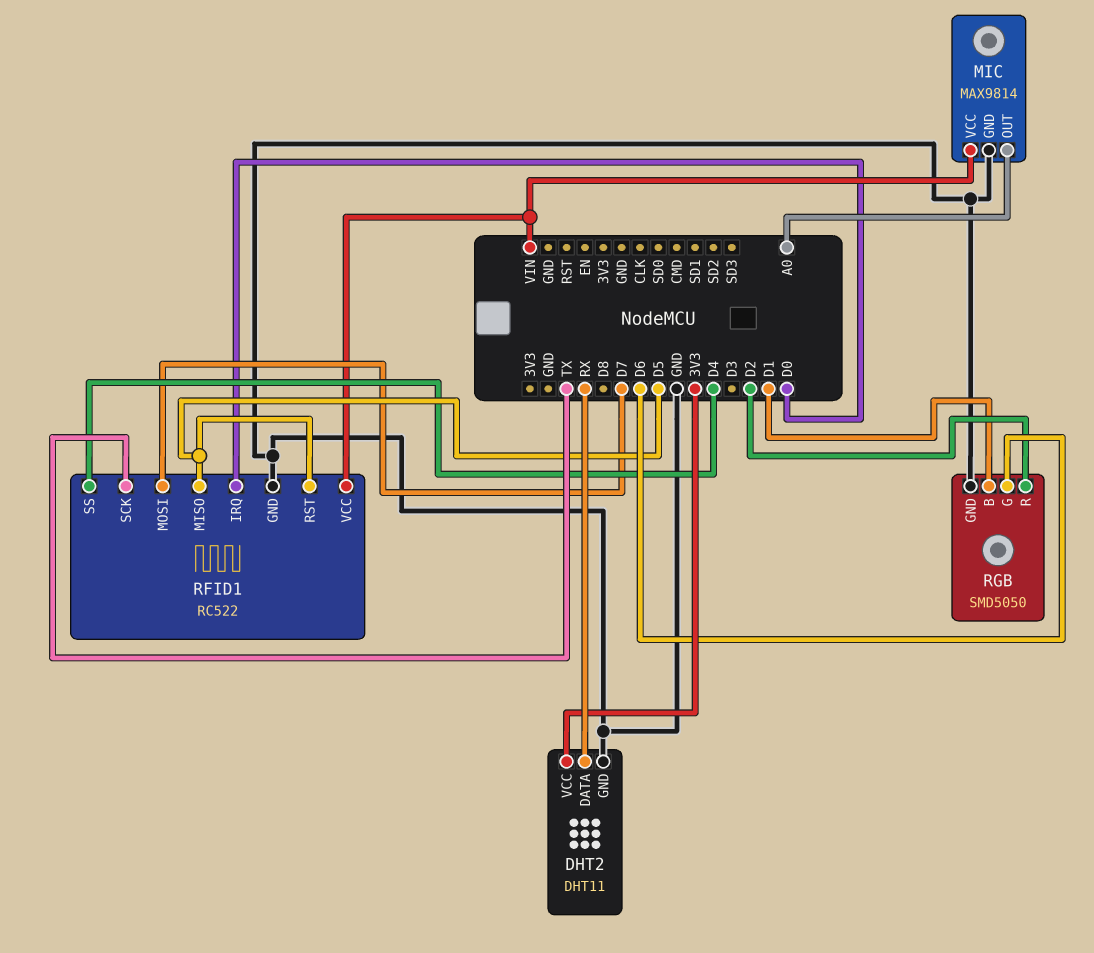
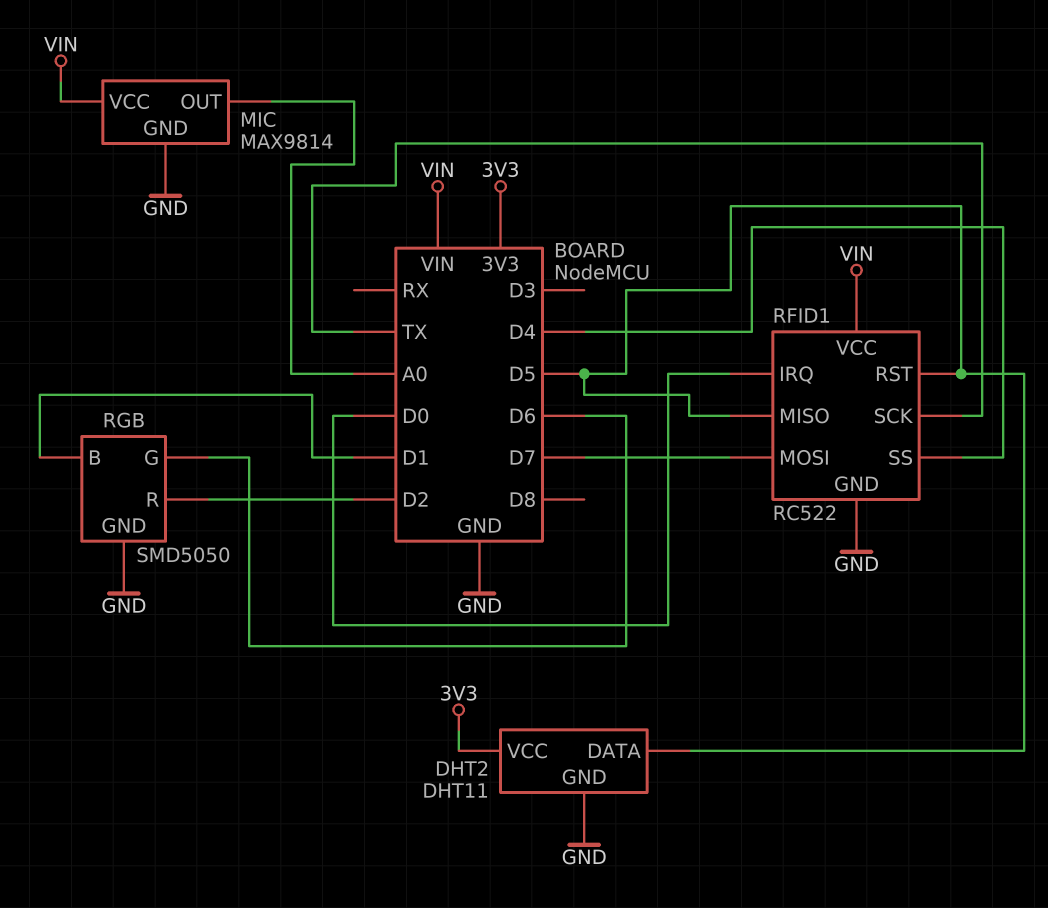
DHT2 pin DATA: RX -> D5

